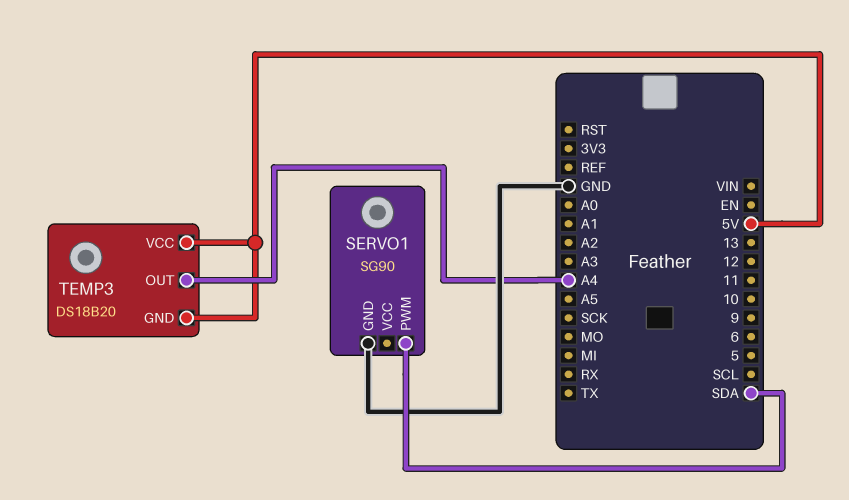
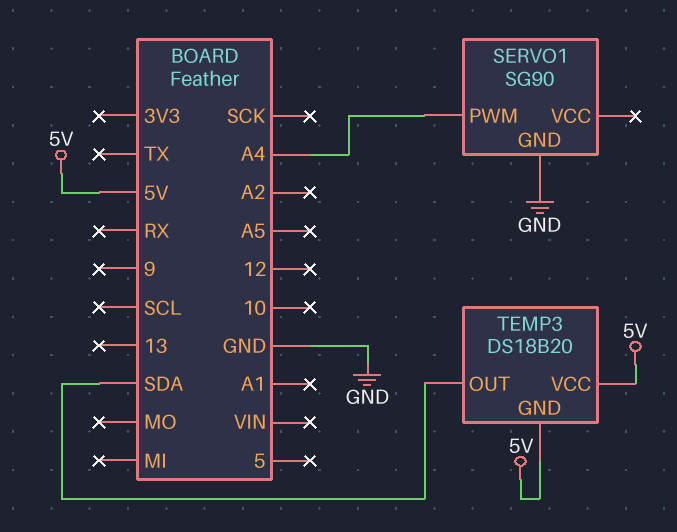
SERVO1 pin PWM: SDA -> A4
TEMP3 pin OUT: A4 -> SDA

